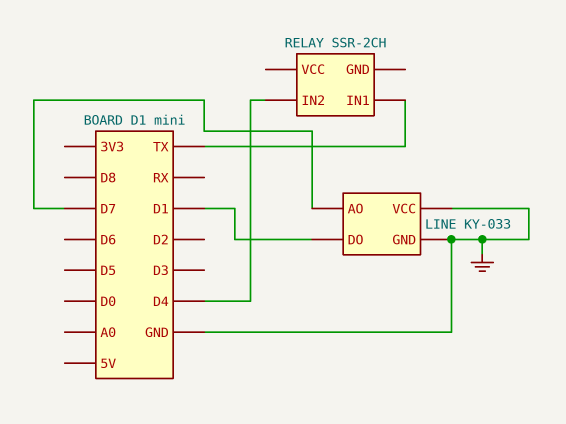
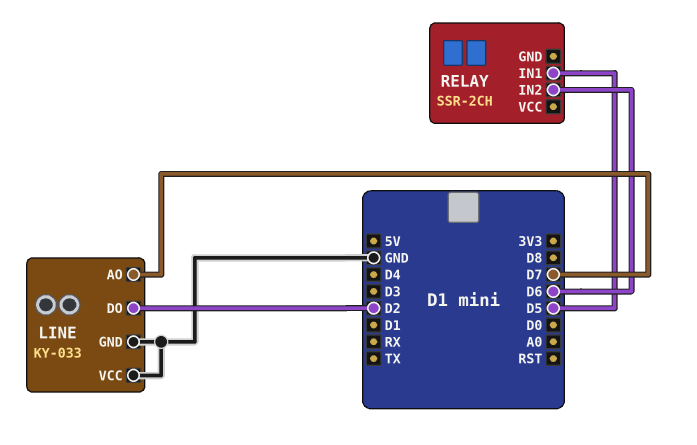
LINE pin DO: D1 -> D2
RELAY pin IN1: TX -> D5
RELAY pin IN2: D4 -> D6

